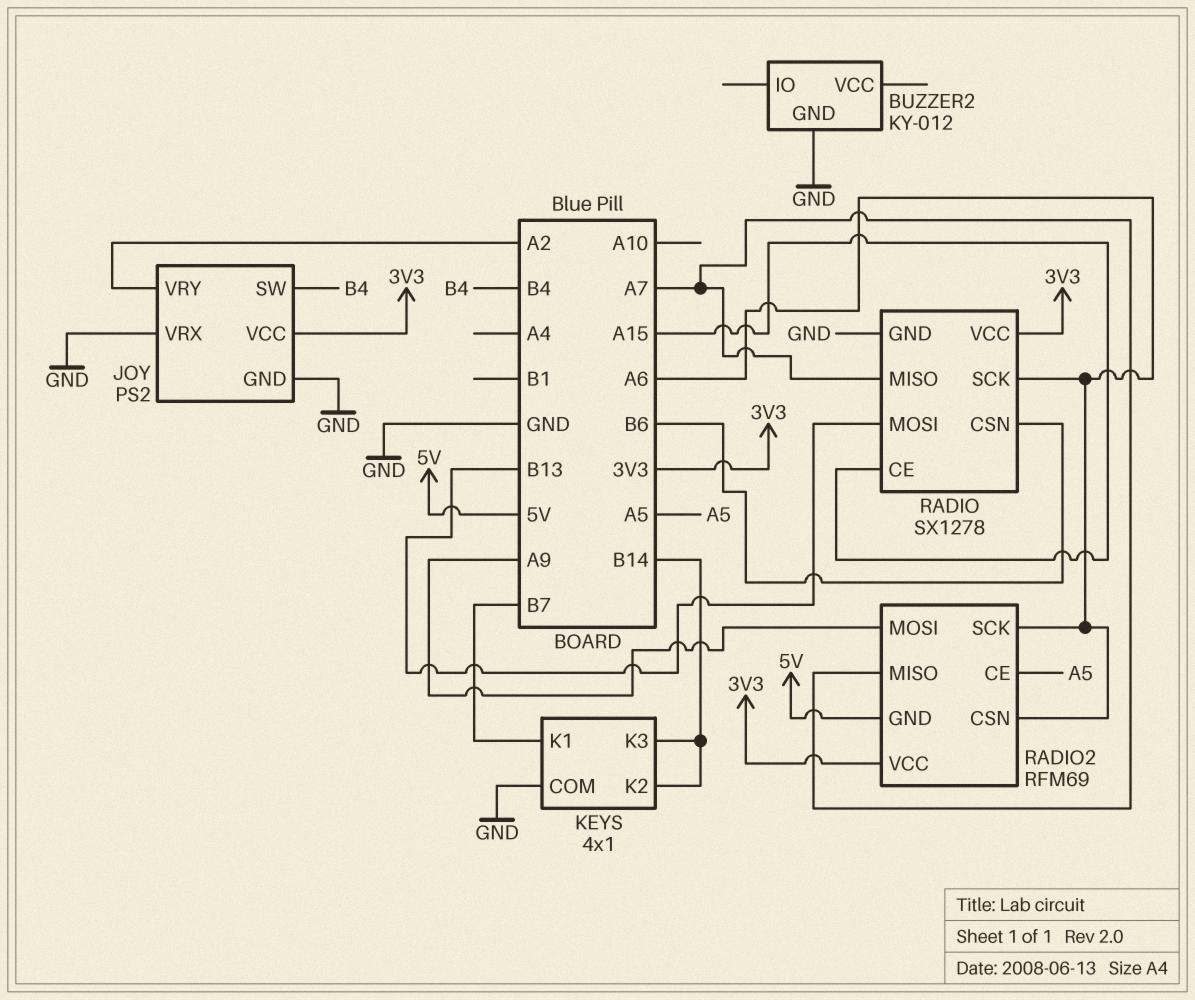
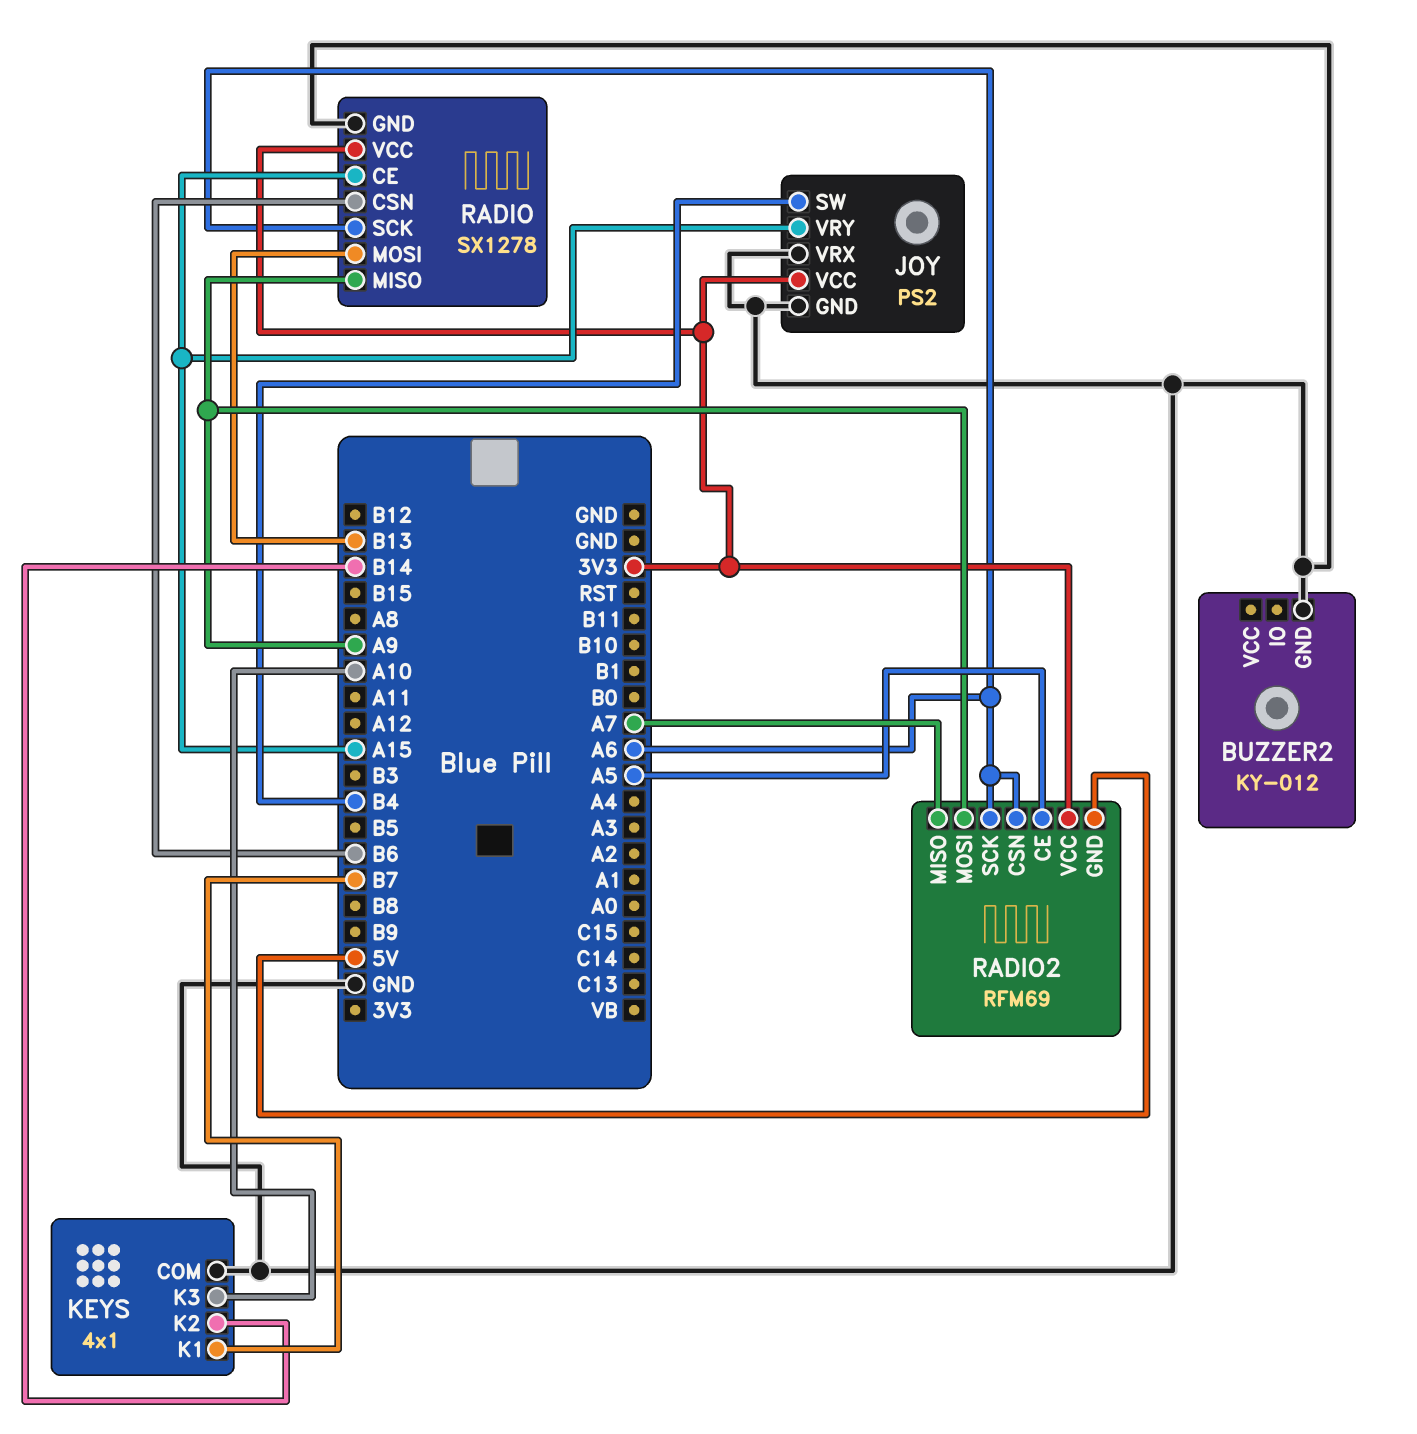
JOY pin VRY: A2 -> A15
KEYS pin K3: B14 -> A10
RADIO pin MISO: A7 -> A9

